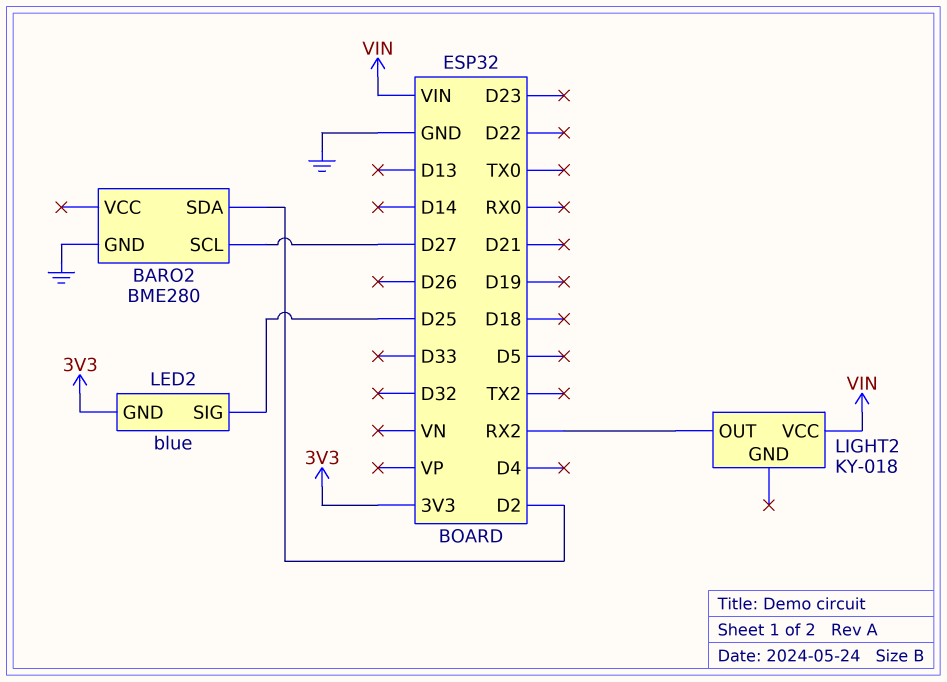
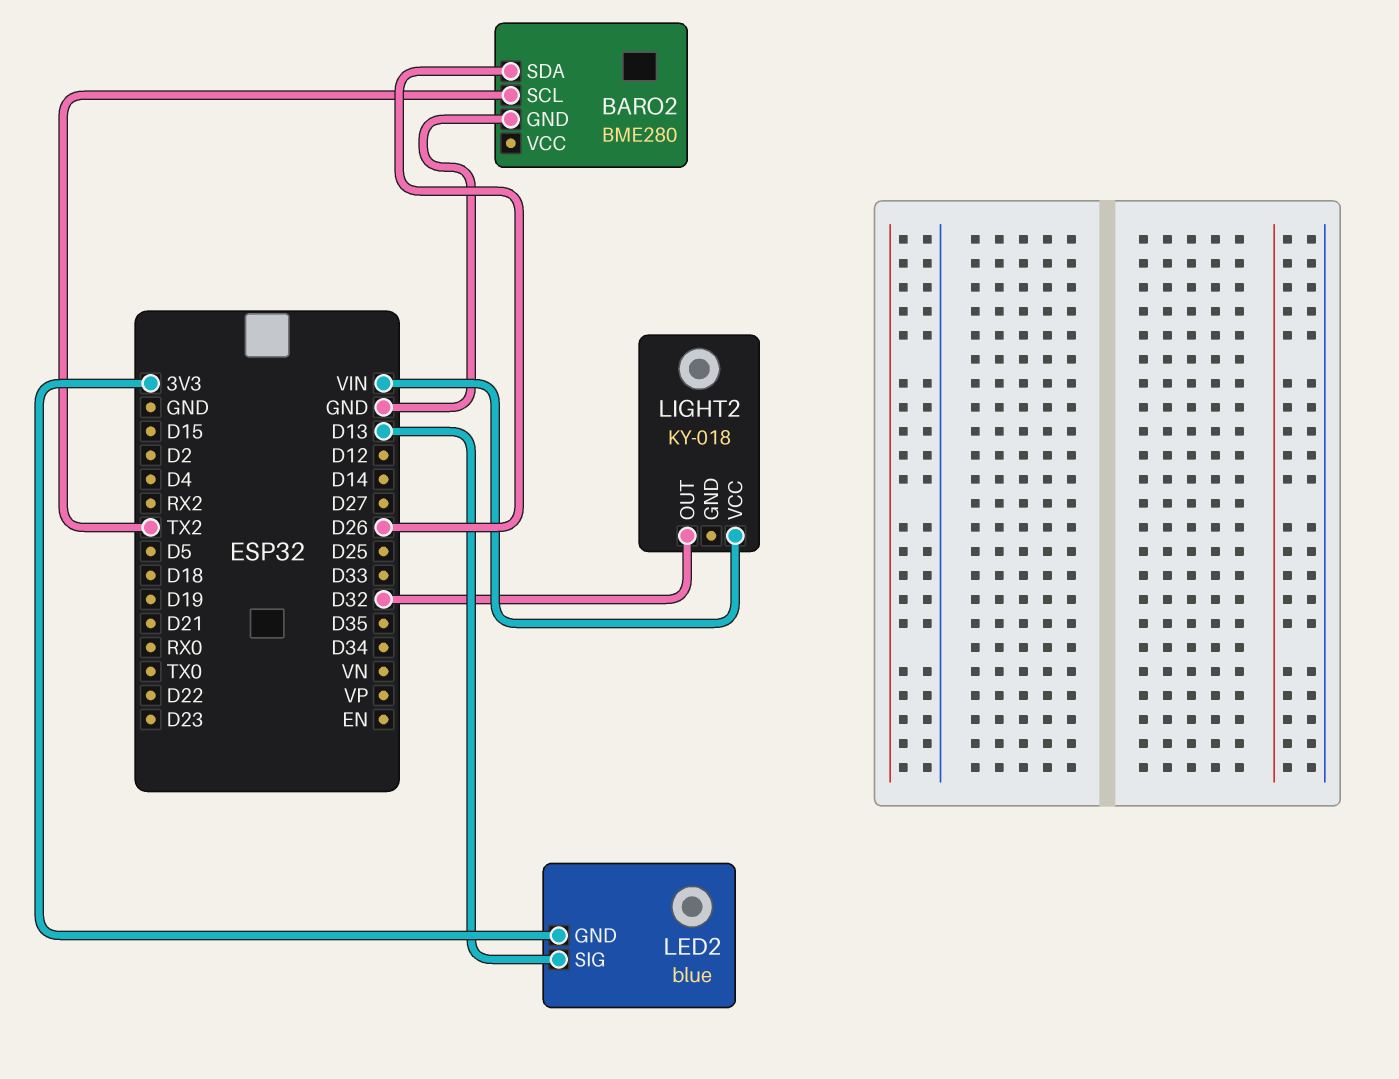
BARO2 pin SCL: D27 -> TX2
BARO2 pin SDA: D2 -> D26
LED2 pin SIG: D25 -> D13
LIGHT2 pin OUT: RX2 -> D32

